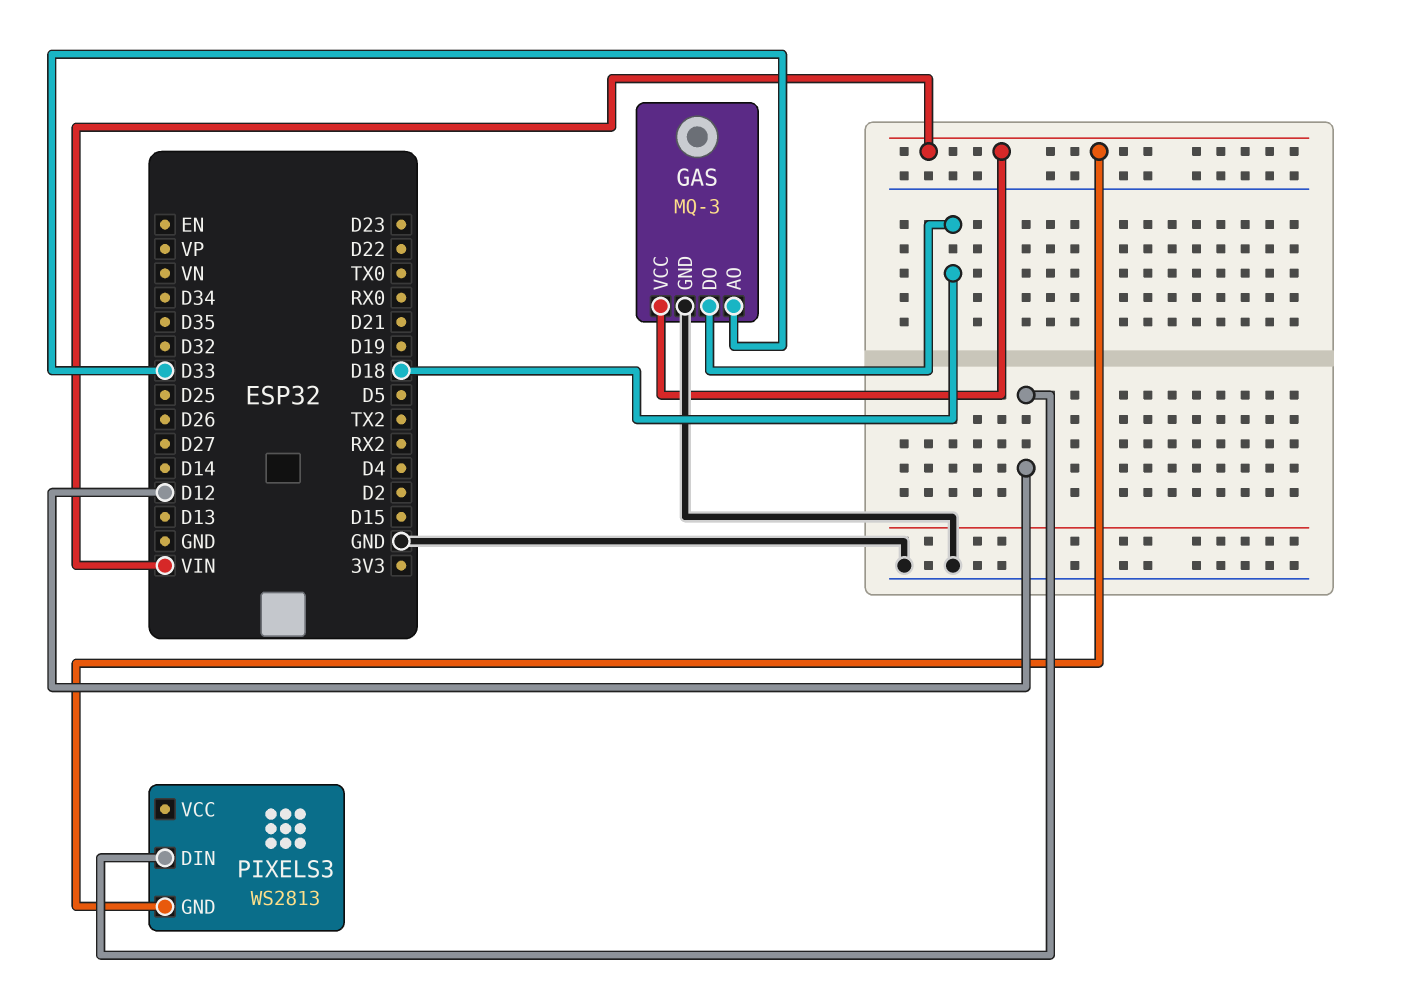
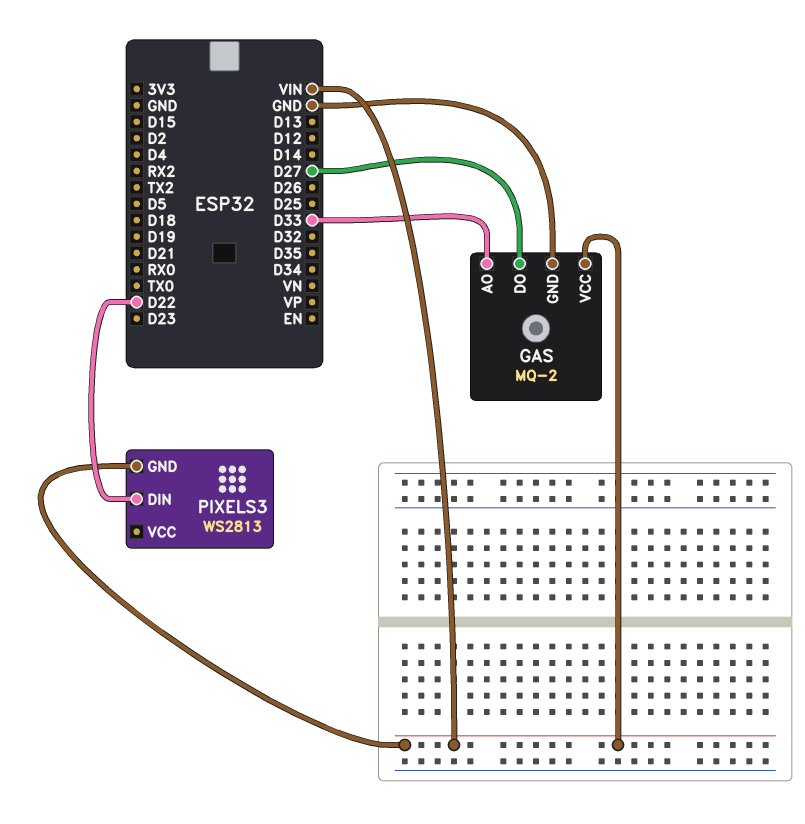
GAS: MQ-3 -> MQ-2
GAS pin DO: D18 -> D27
PIXELS3 pin DIN: D12 -> D22

